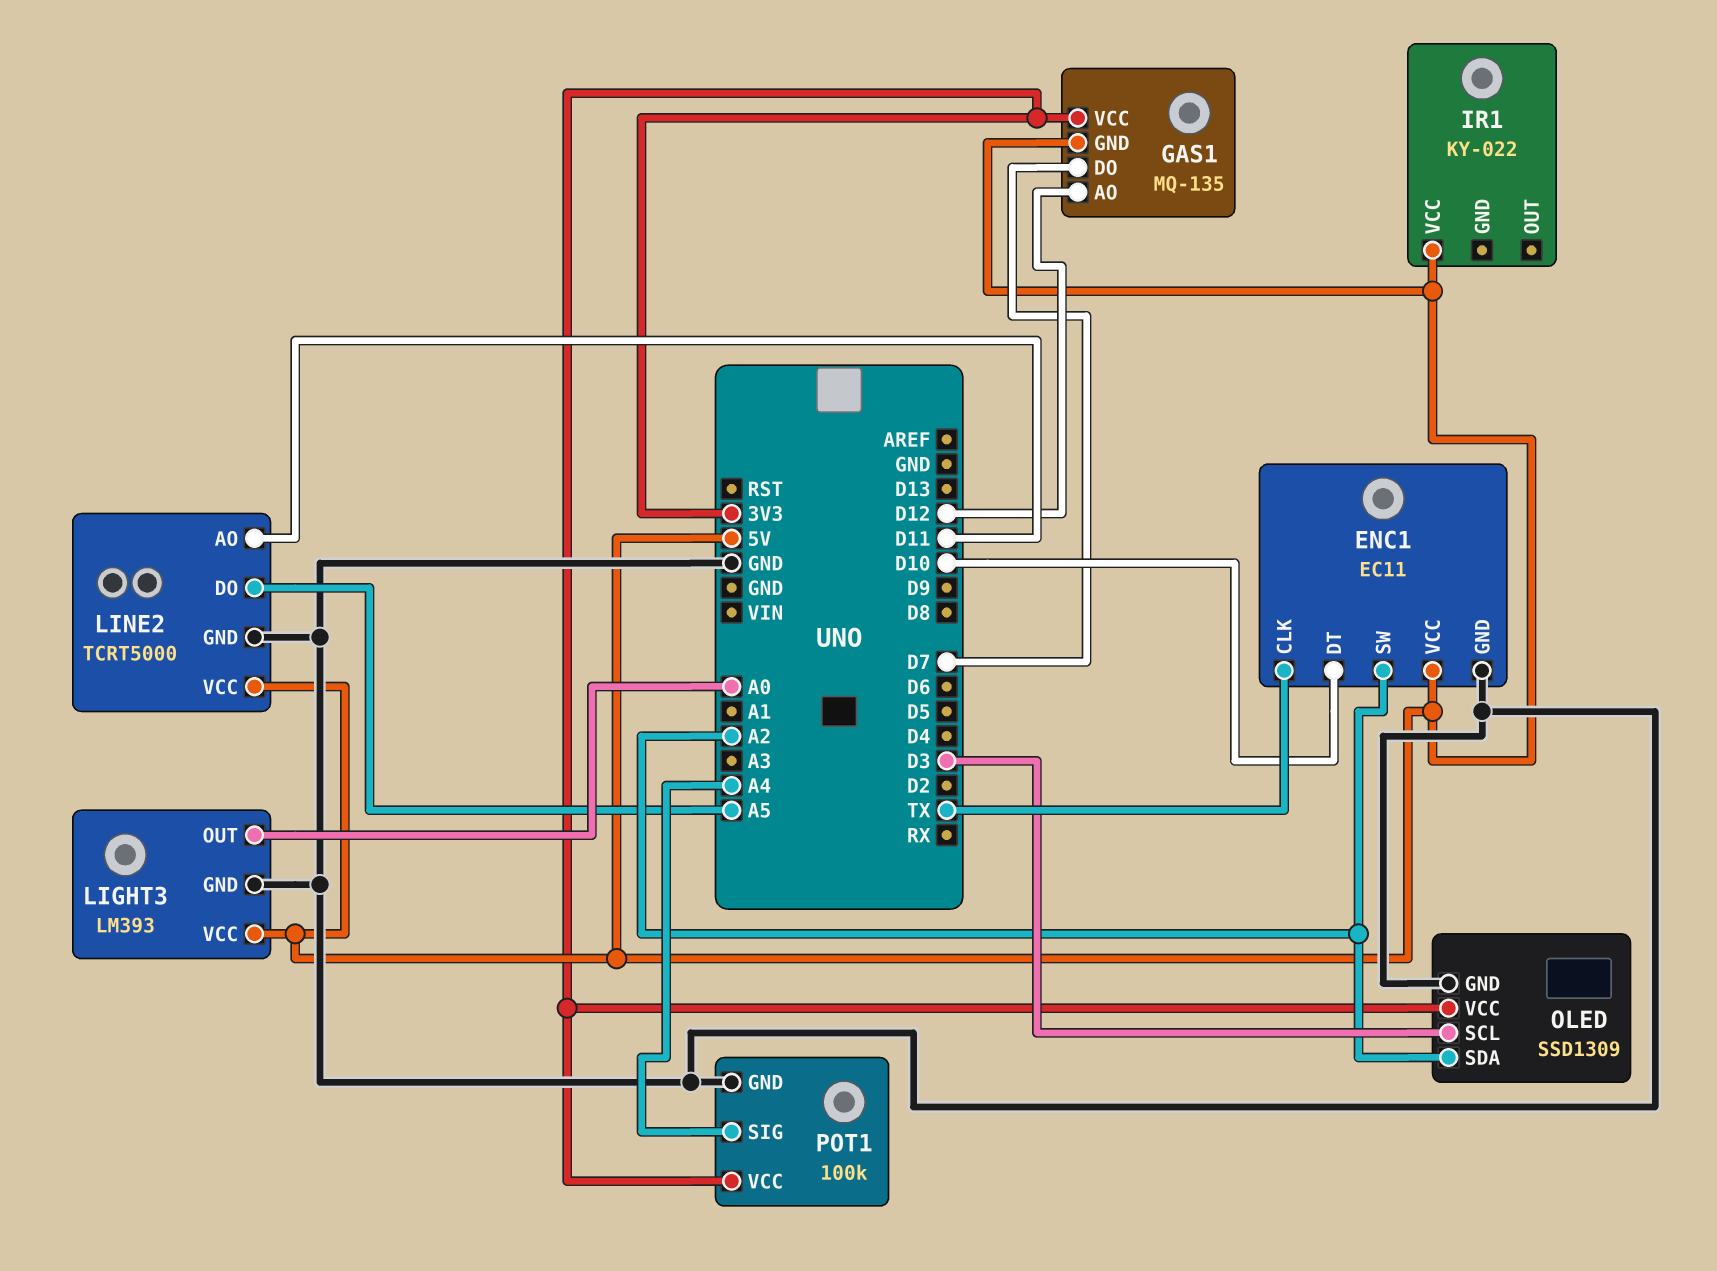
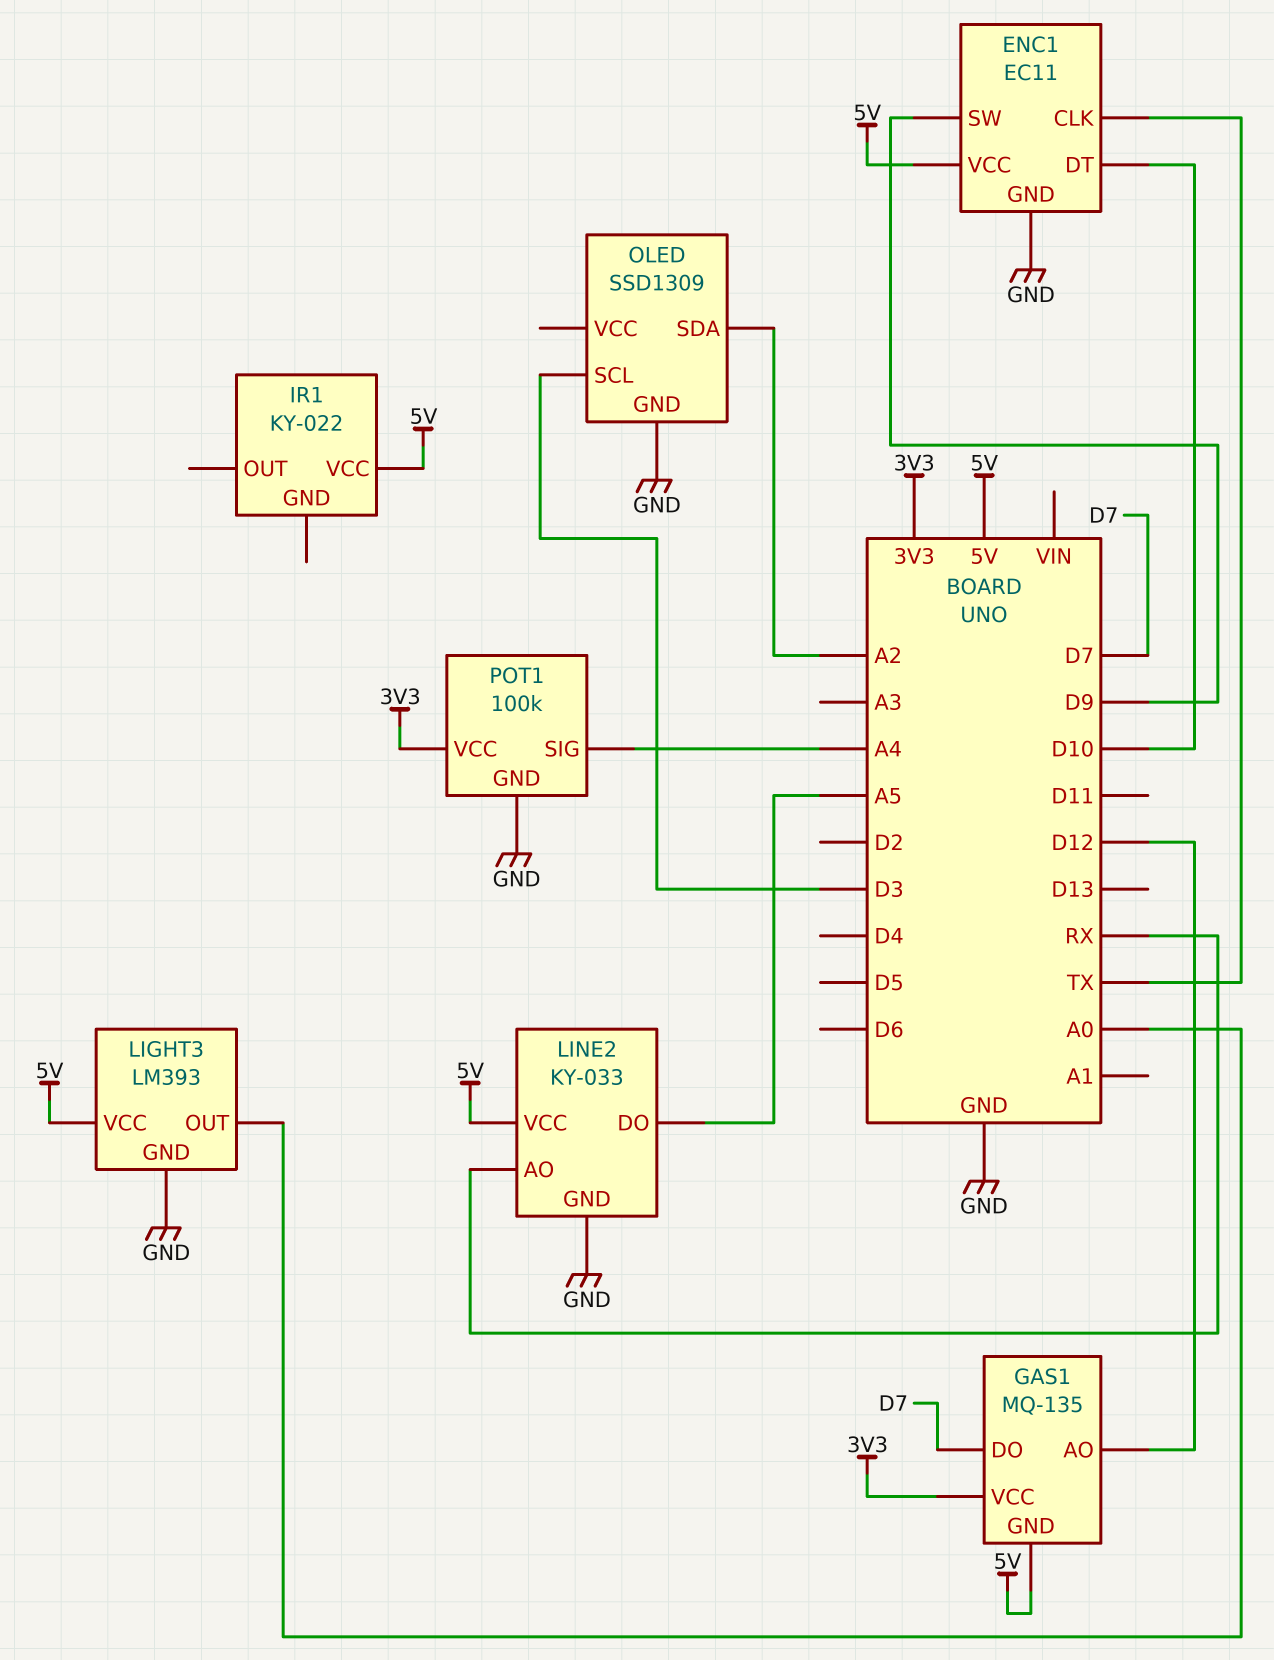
ENC1 pin SW: A2 -> D9
LINE2: TCRT5000 -> KY-033
LINE2 pin AO: D11 -> RX
OLED pin VCC: 3V3 -> none

